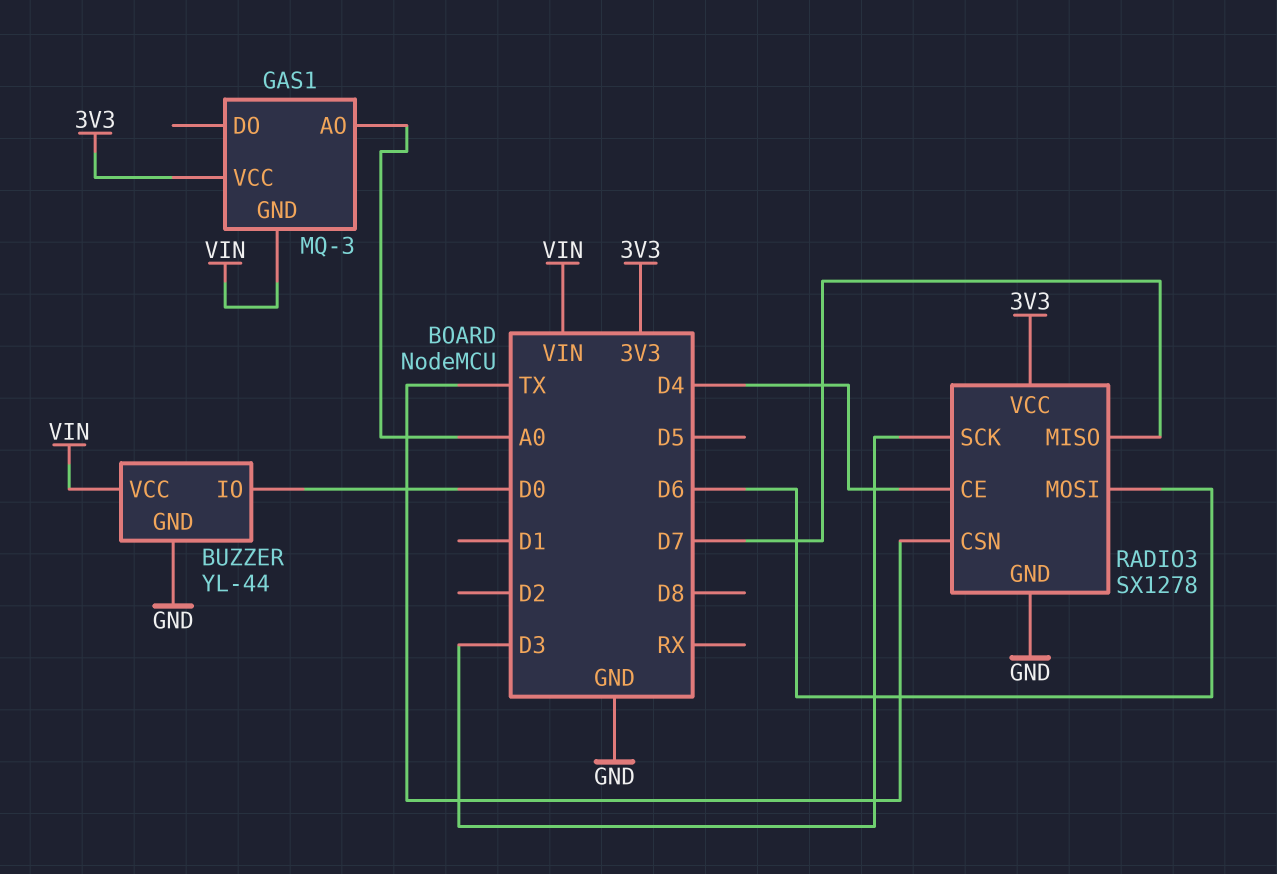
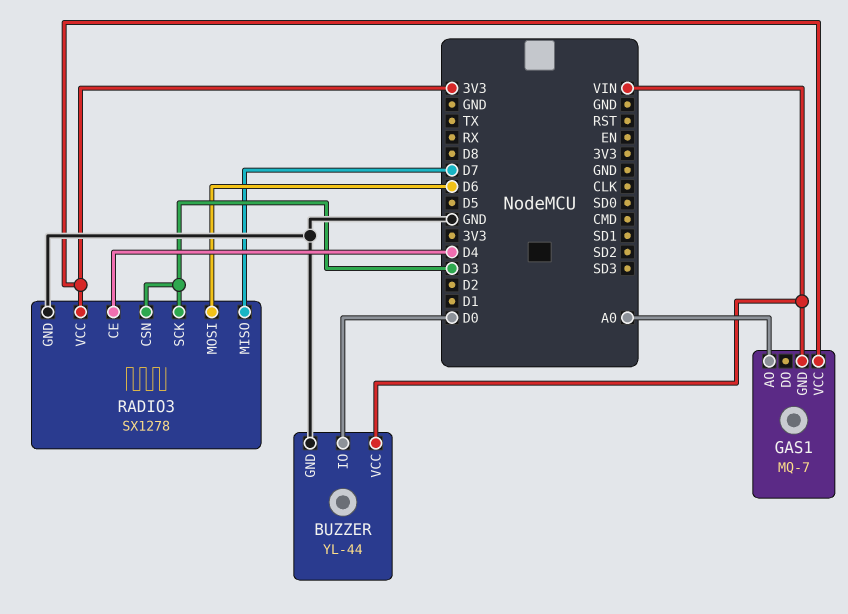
GAS1: MQ-3 -> MQ-7
RADIO3 pin CSN: TX -> D3

